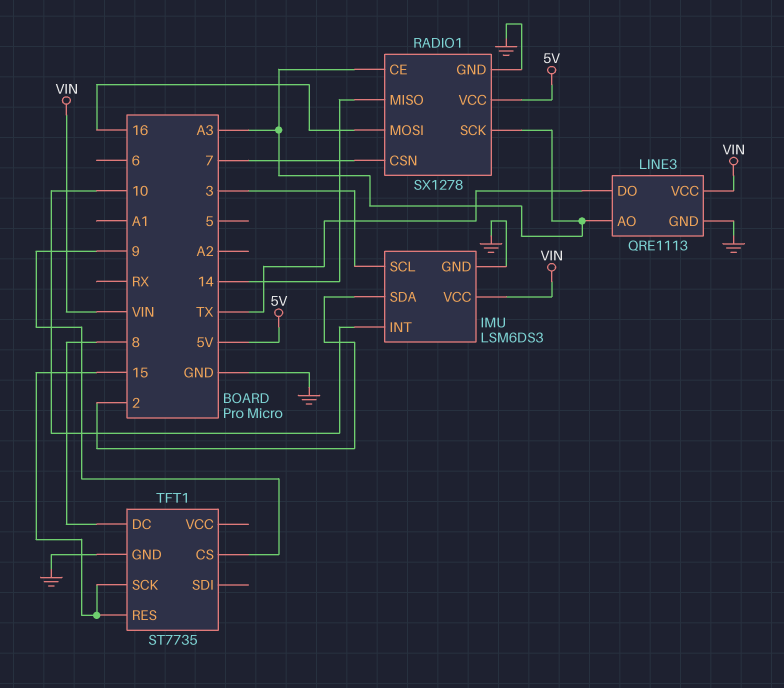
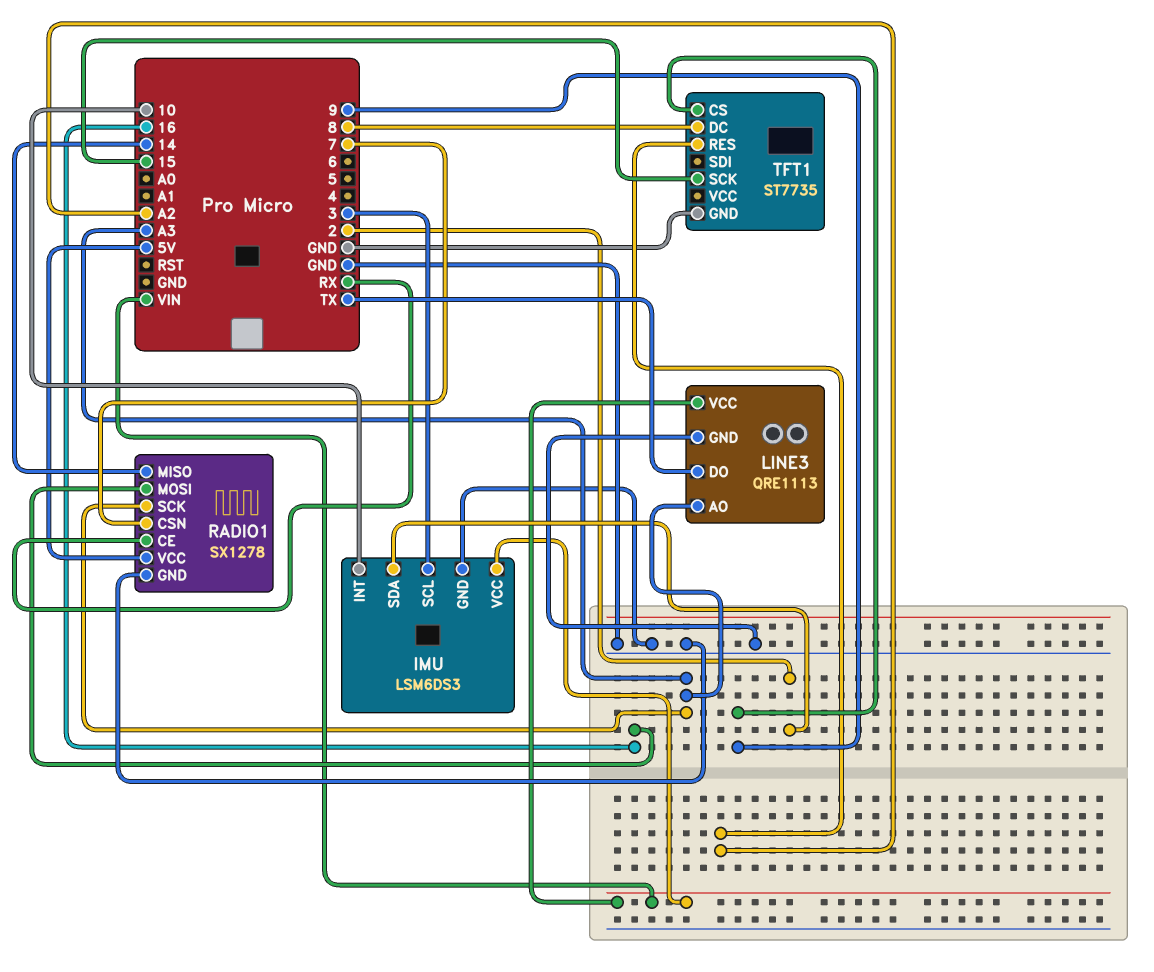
RADIO1 pin CE: A3 -> RX
TFT1 pin RES: 15 -> A2

